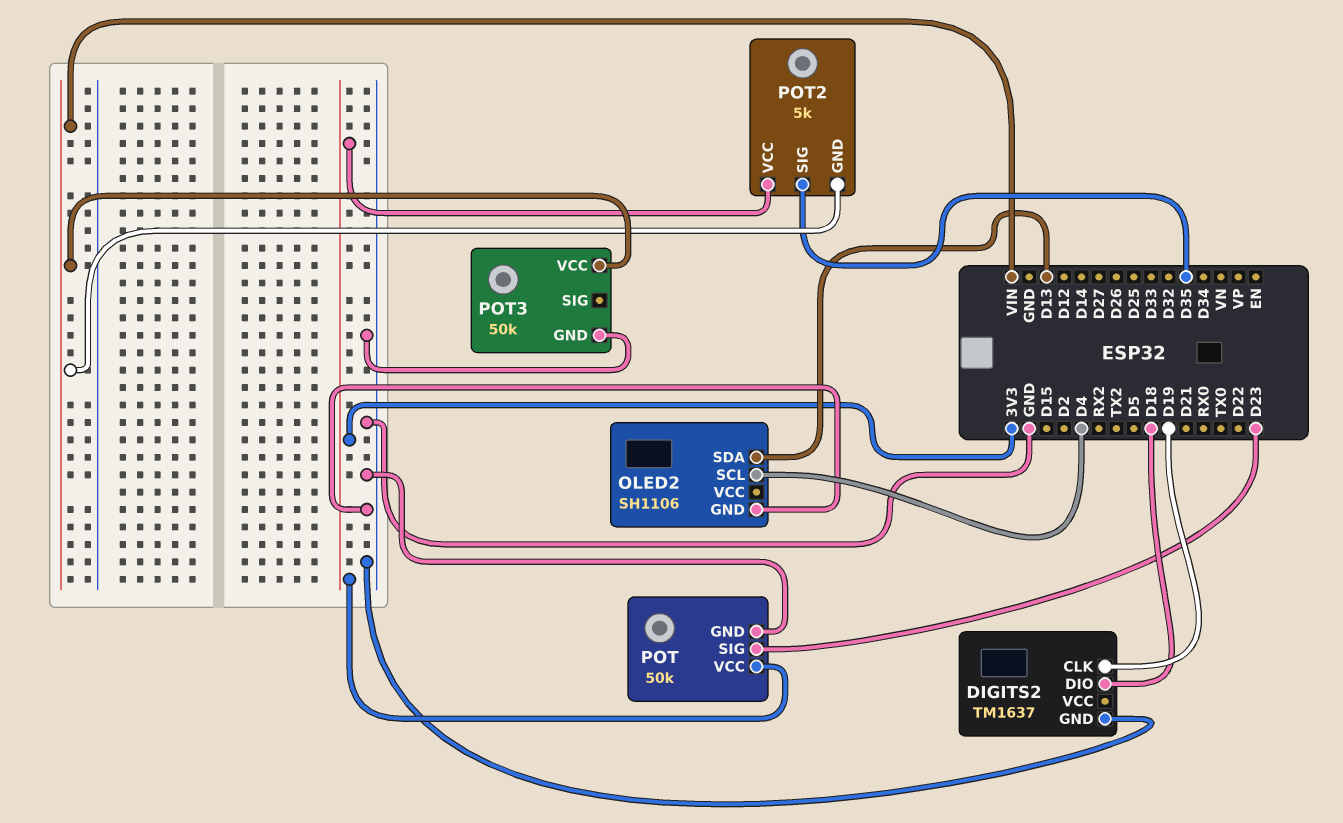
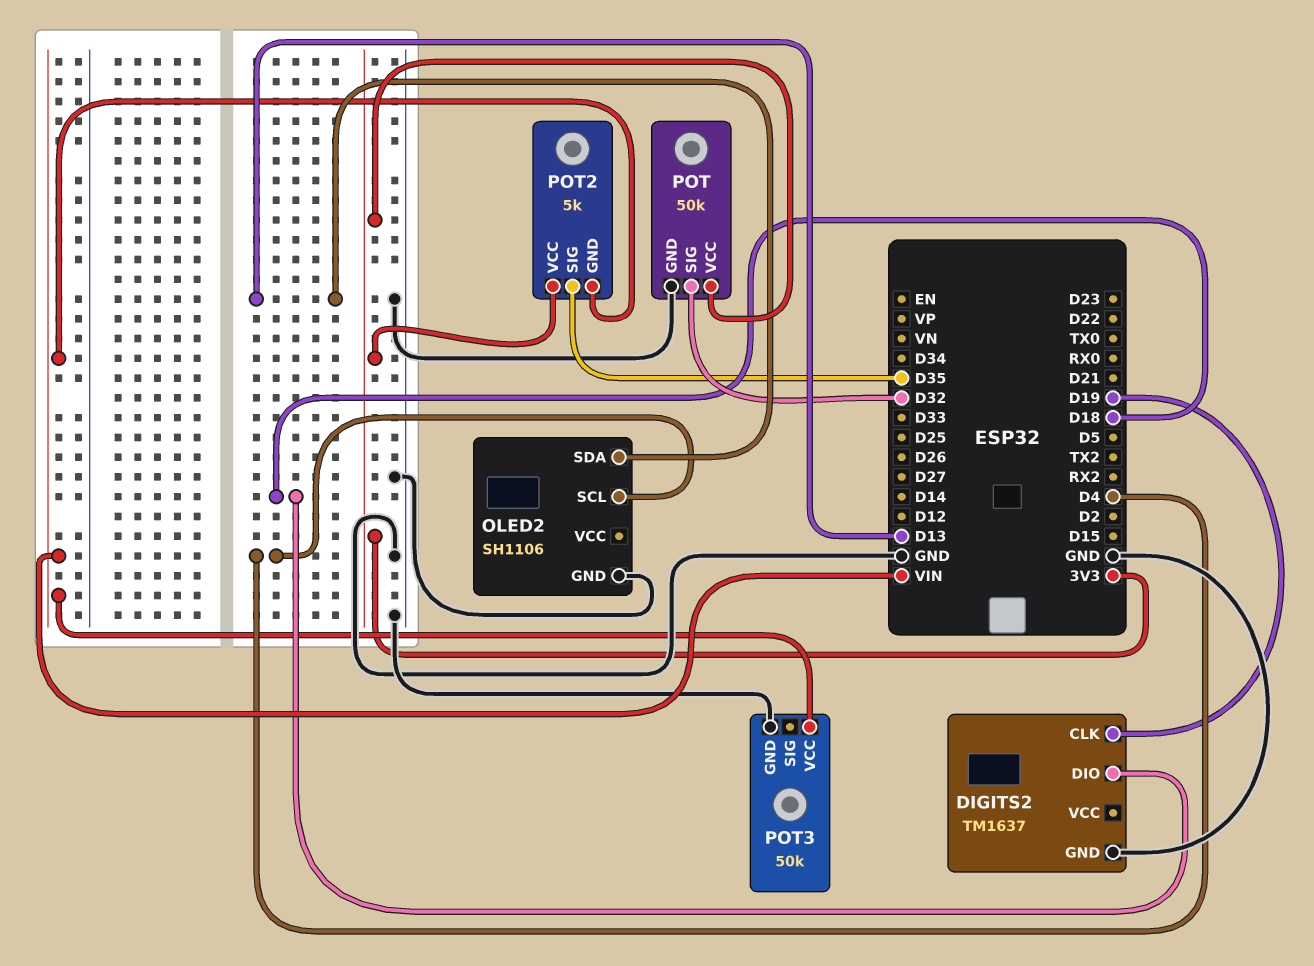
POT pin SIG: D23 -> D32

